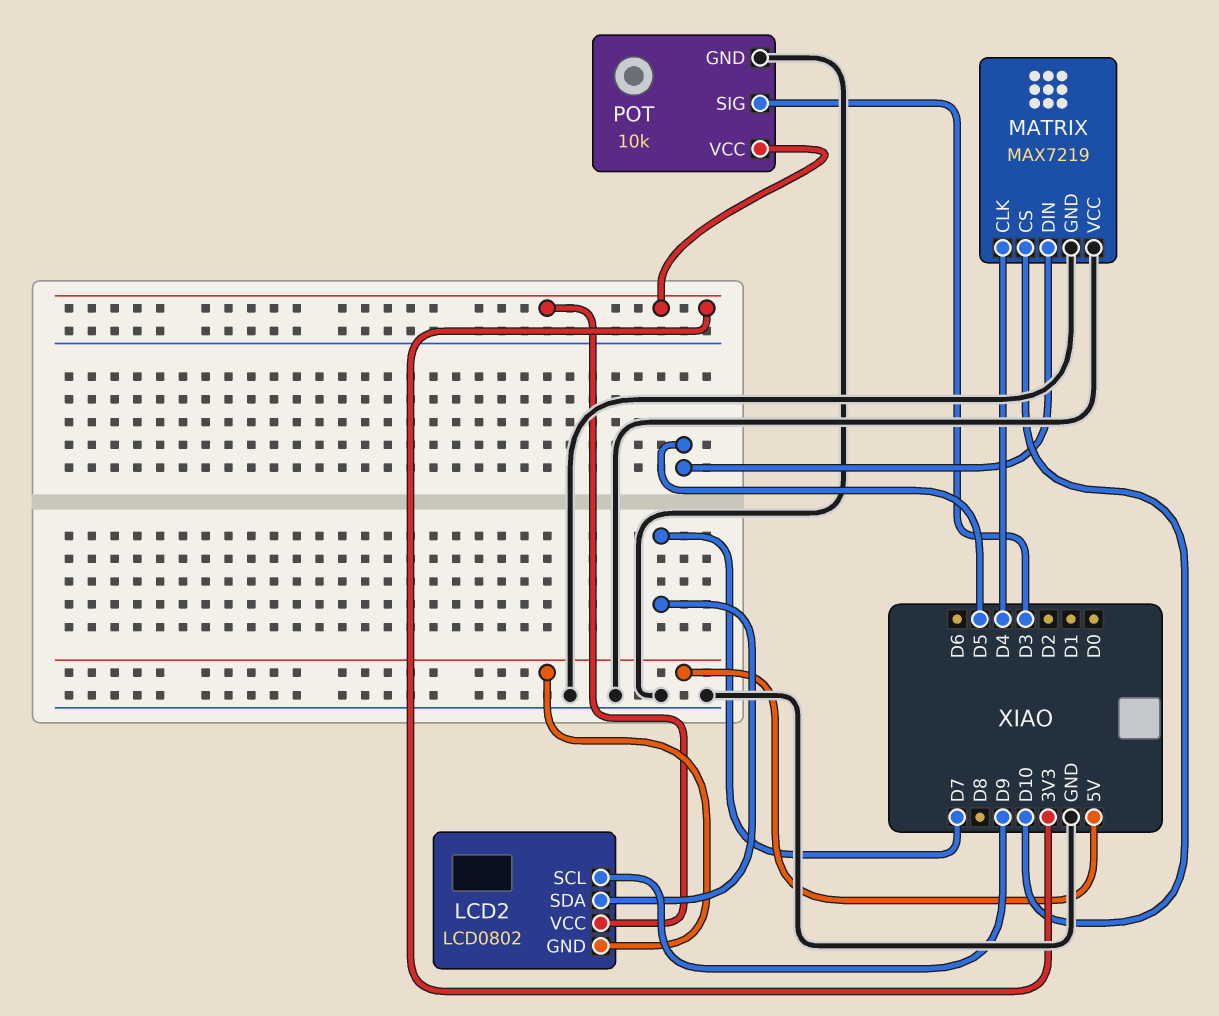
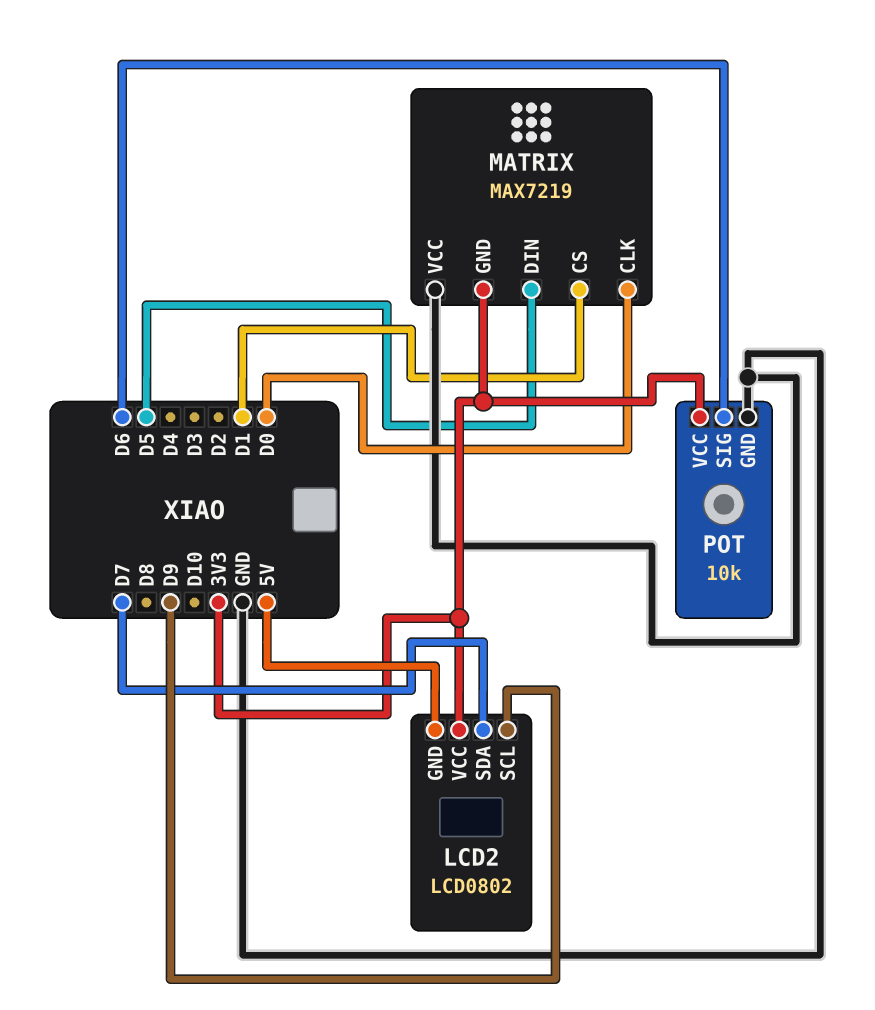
MATRIX pin CLK: D4 -> D0
MATRIX pin CS: D10 -> D1
MATRIX pin GND: GND -> 3V3
POT pin SIG: D3 -> D6

